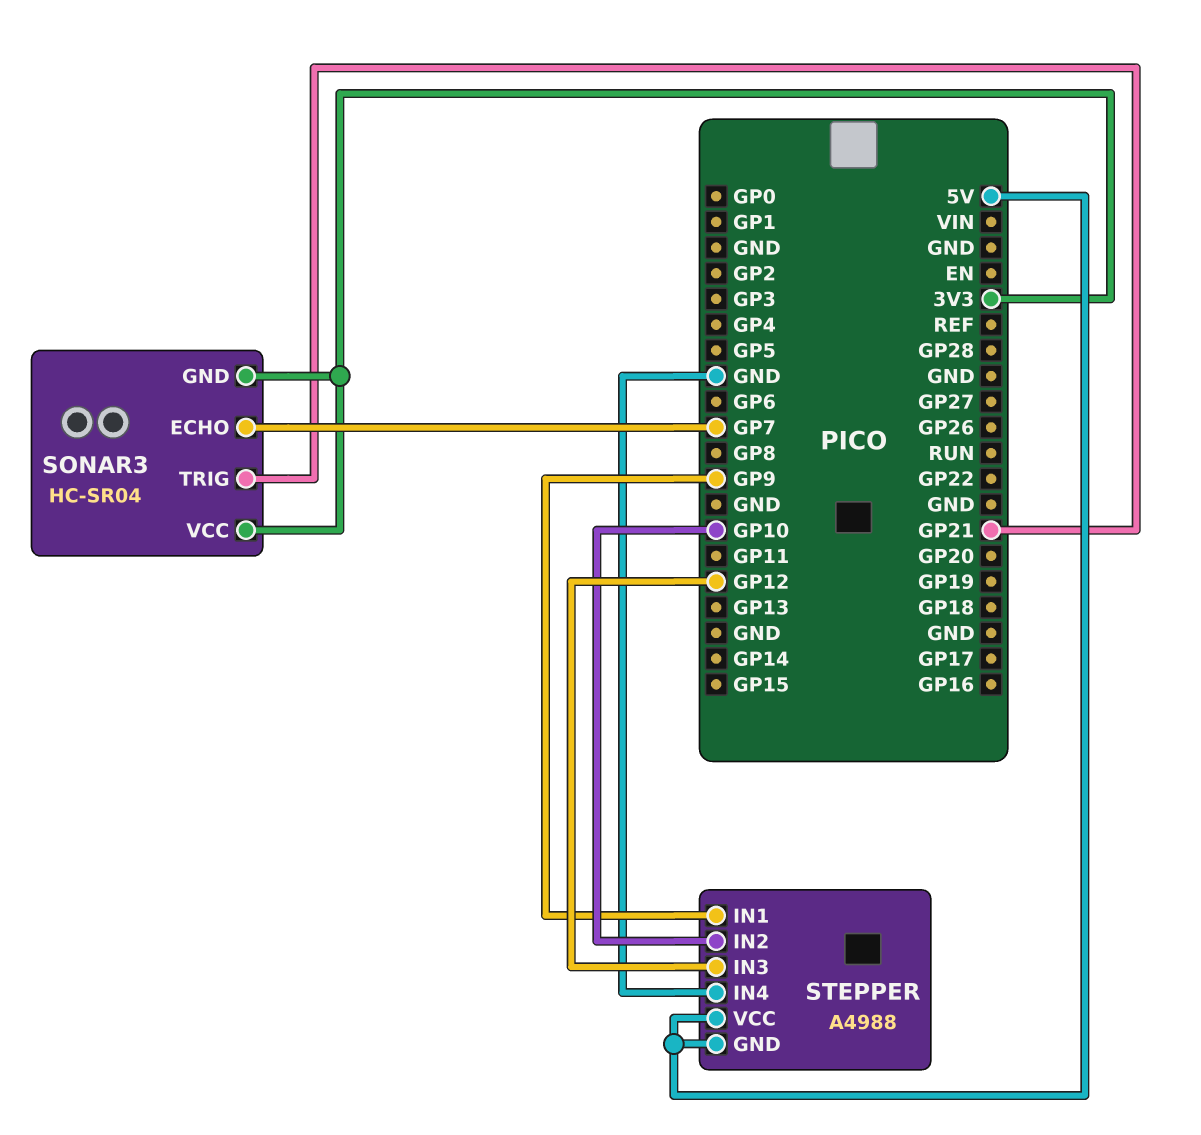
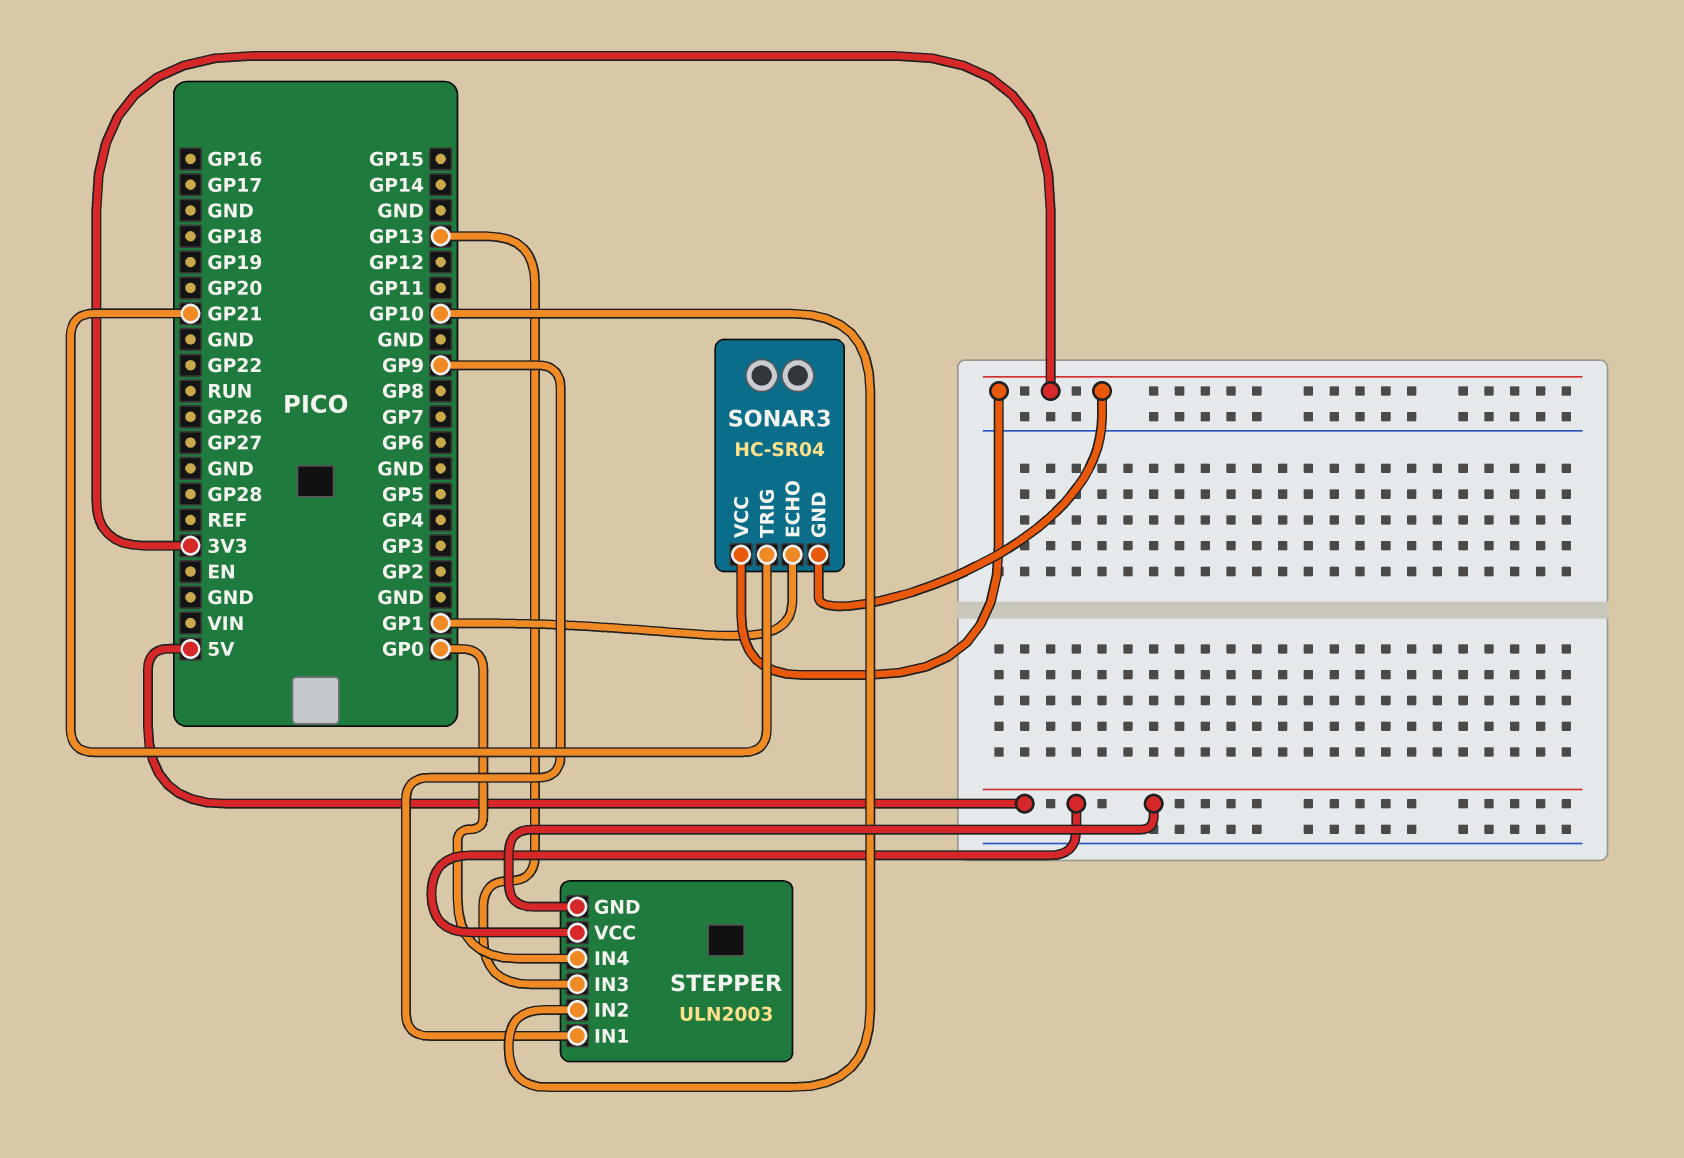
SONAR3 pin ECHO: GP7 -> GP1
STEPPER: A4988 -> ULN2003
STEPPER pin IN3: GP12 -> GP13
STEPPER pin IN4: GND -> GP0

